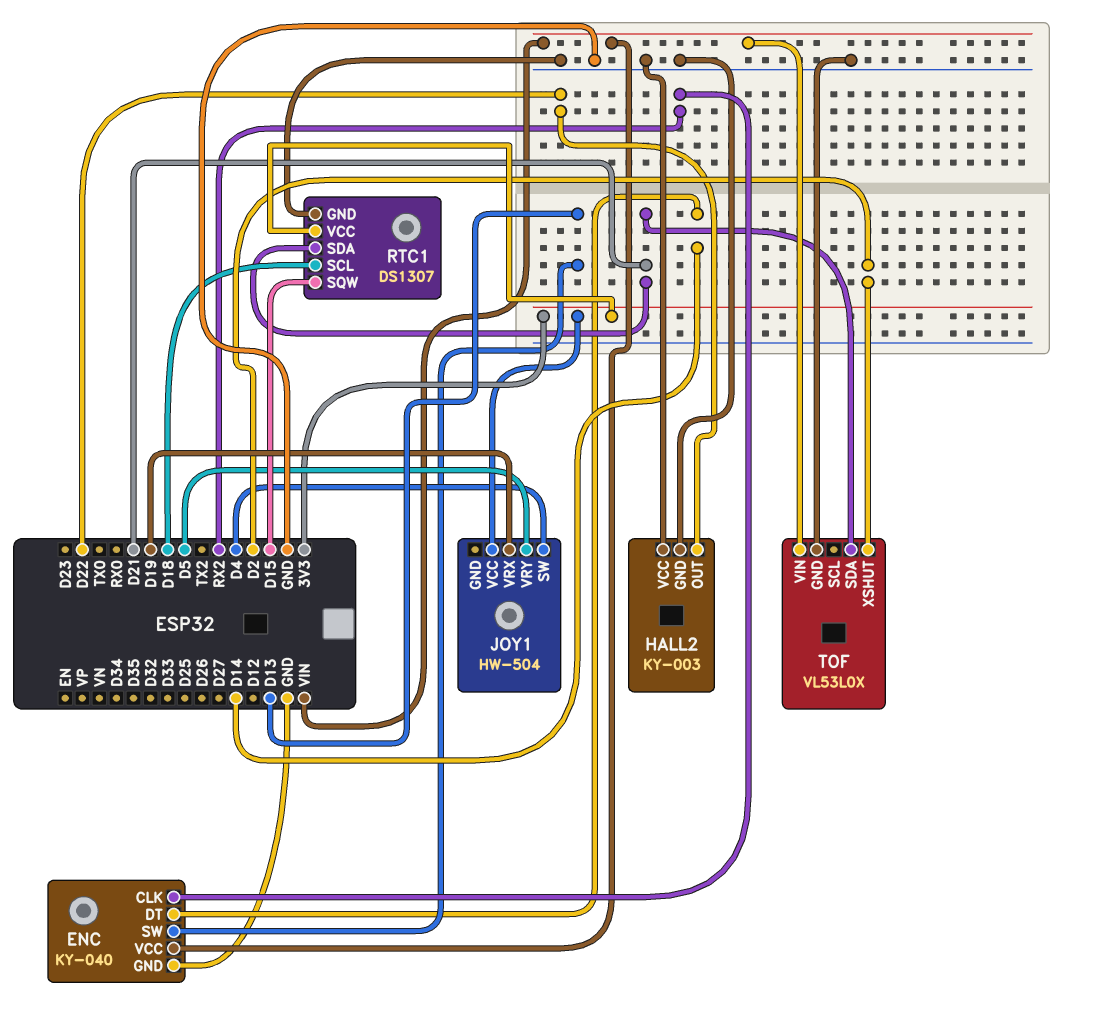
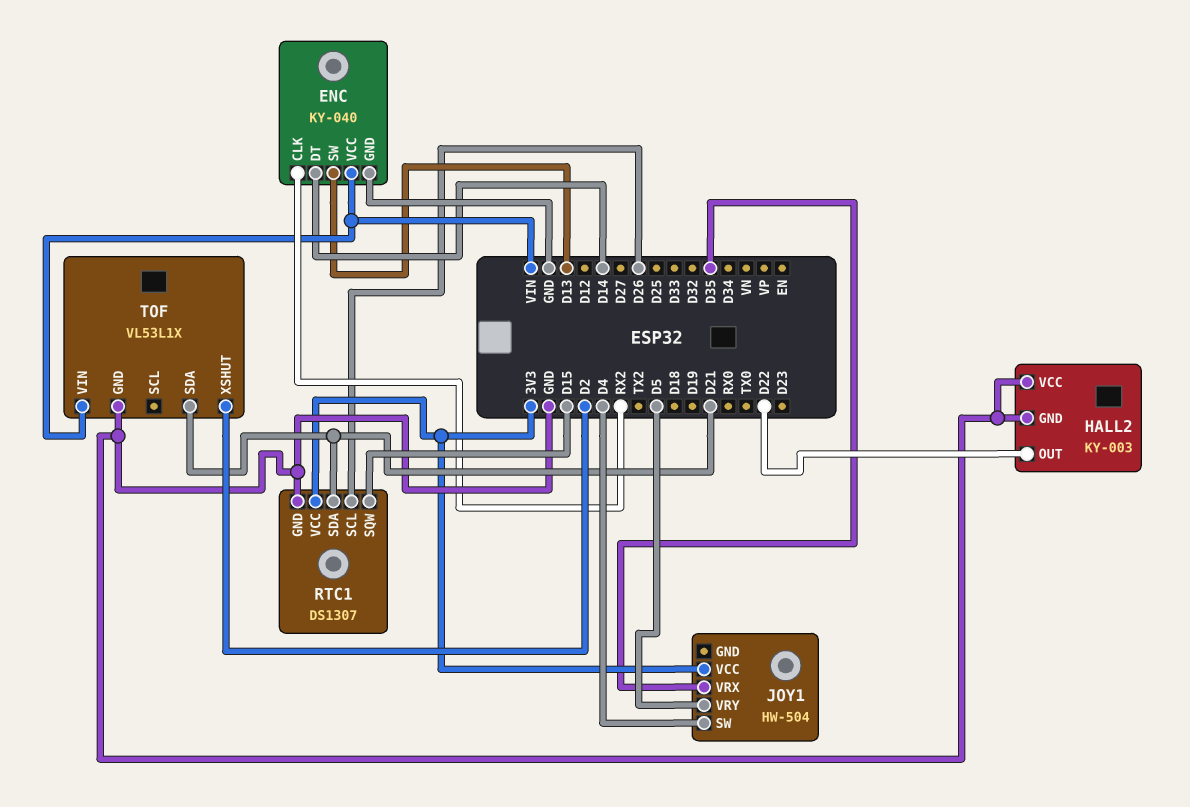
JOY1 pin VRX: D19 -> D35
RTC1 pin SCL: D18 -> D26
TOF: VL53L0X -> VL53L1X

